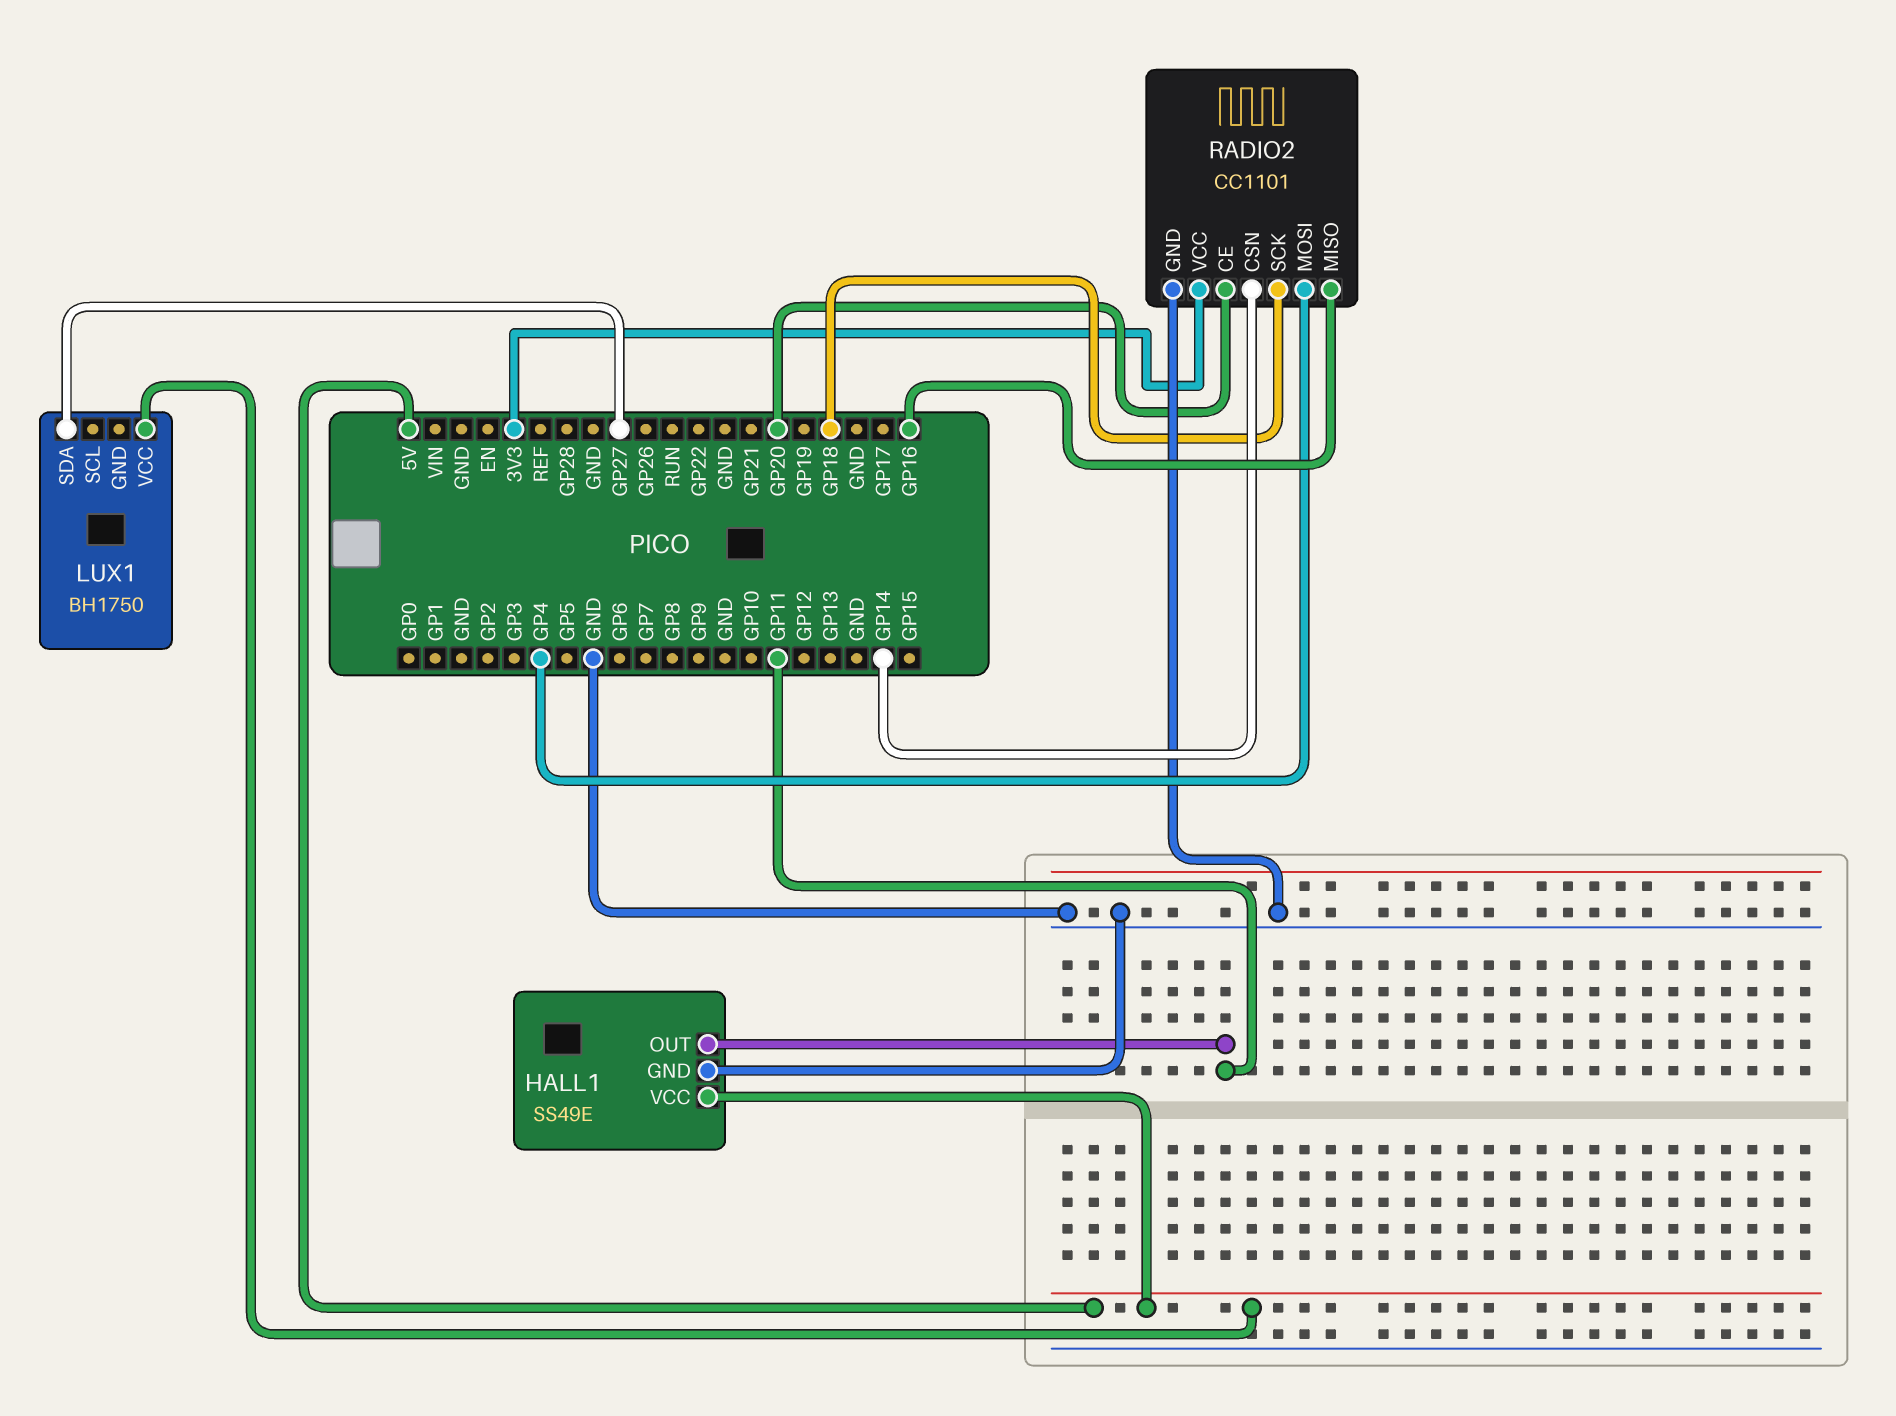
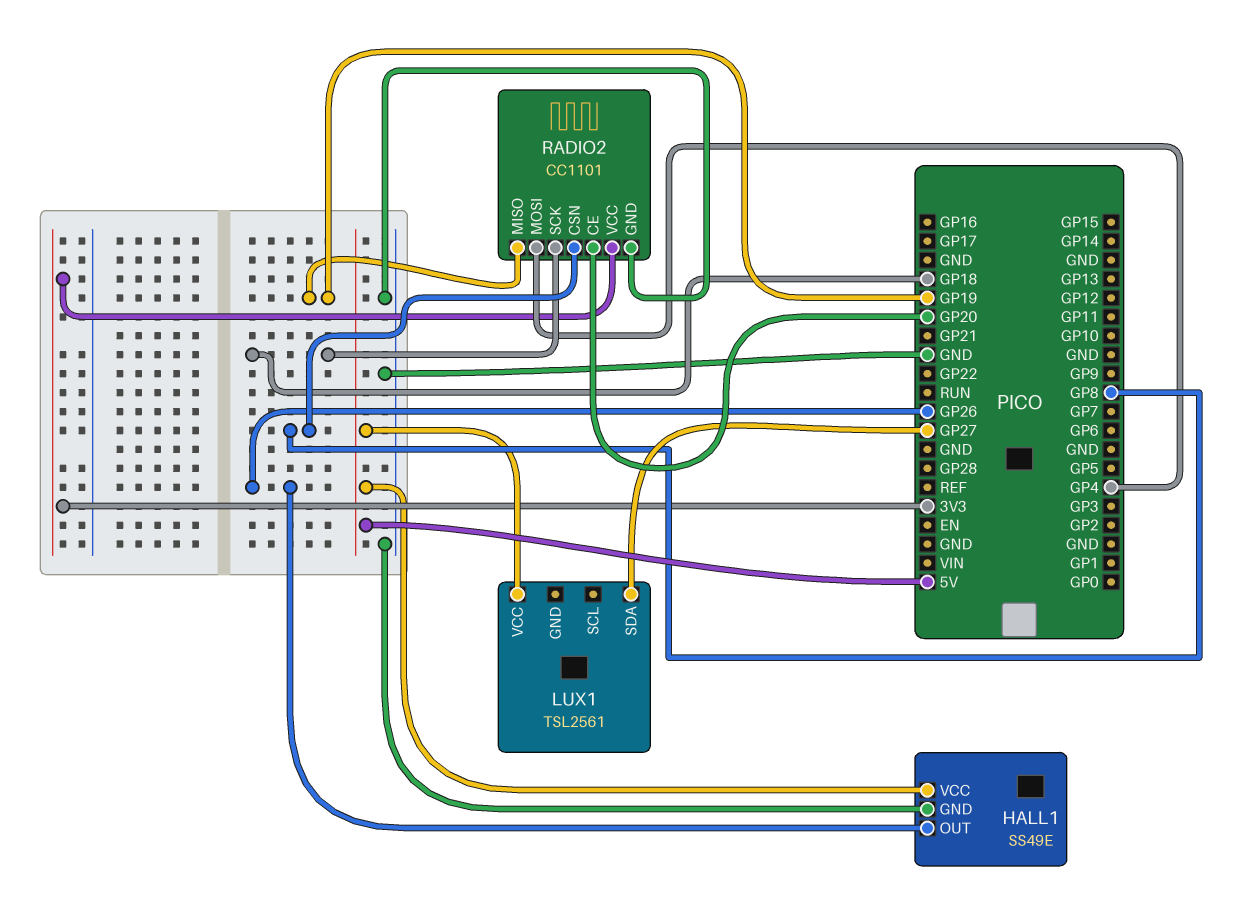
HALL1 pin OUT: GP11 -> GP26
LUX1: BH1750 -> TSL2561
RADIO2 pin CSN: GP14 -> GP8
RADIO2 pin MISO: GP16 -> GP19

